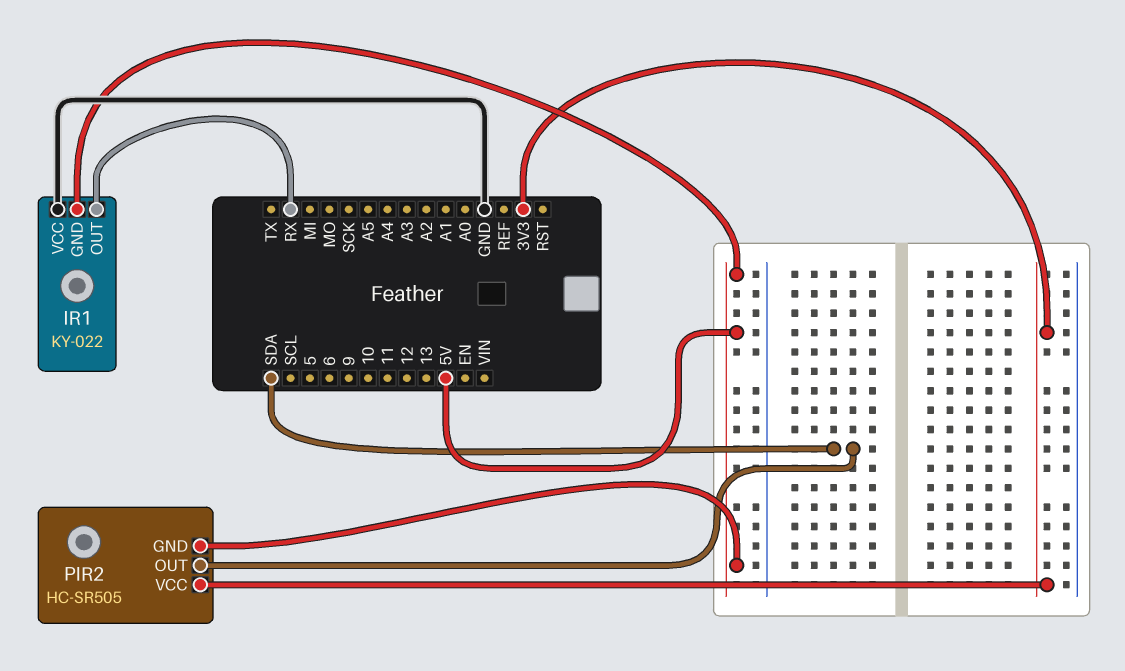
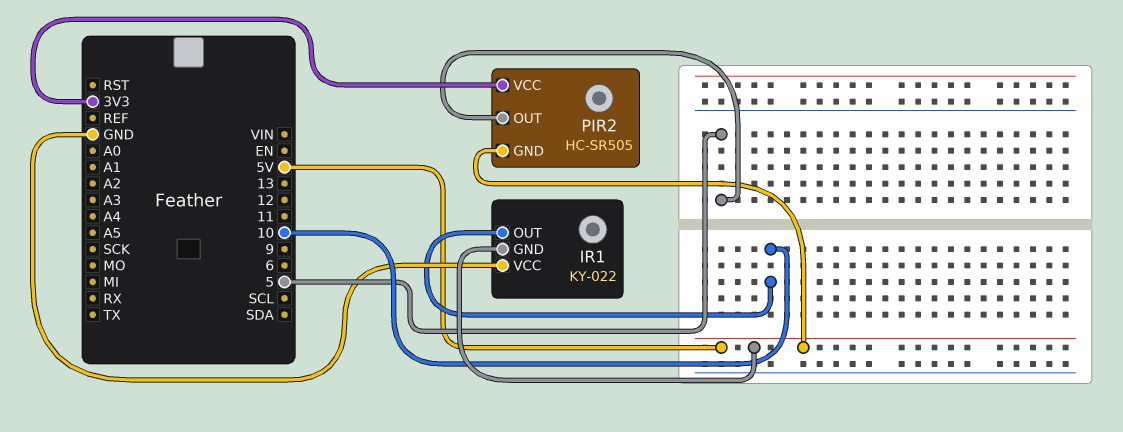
IR1 pin OUT: RX -> 10
PIR2 pin OUT: SDA -> 5

